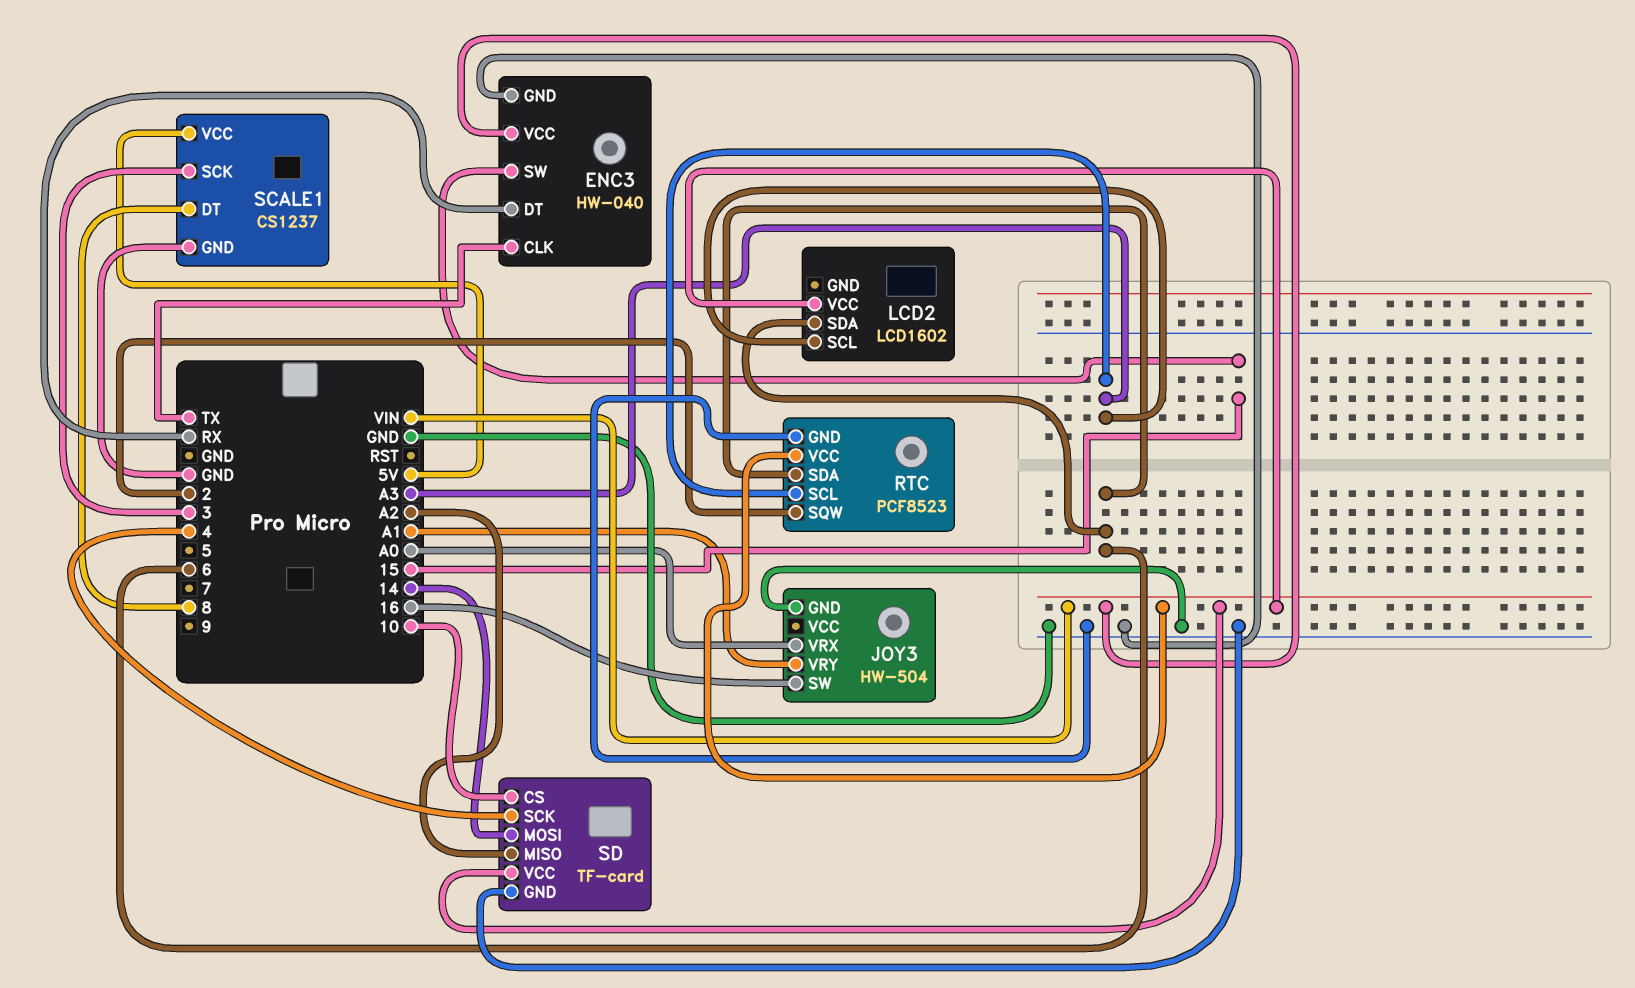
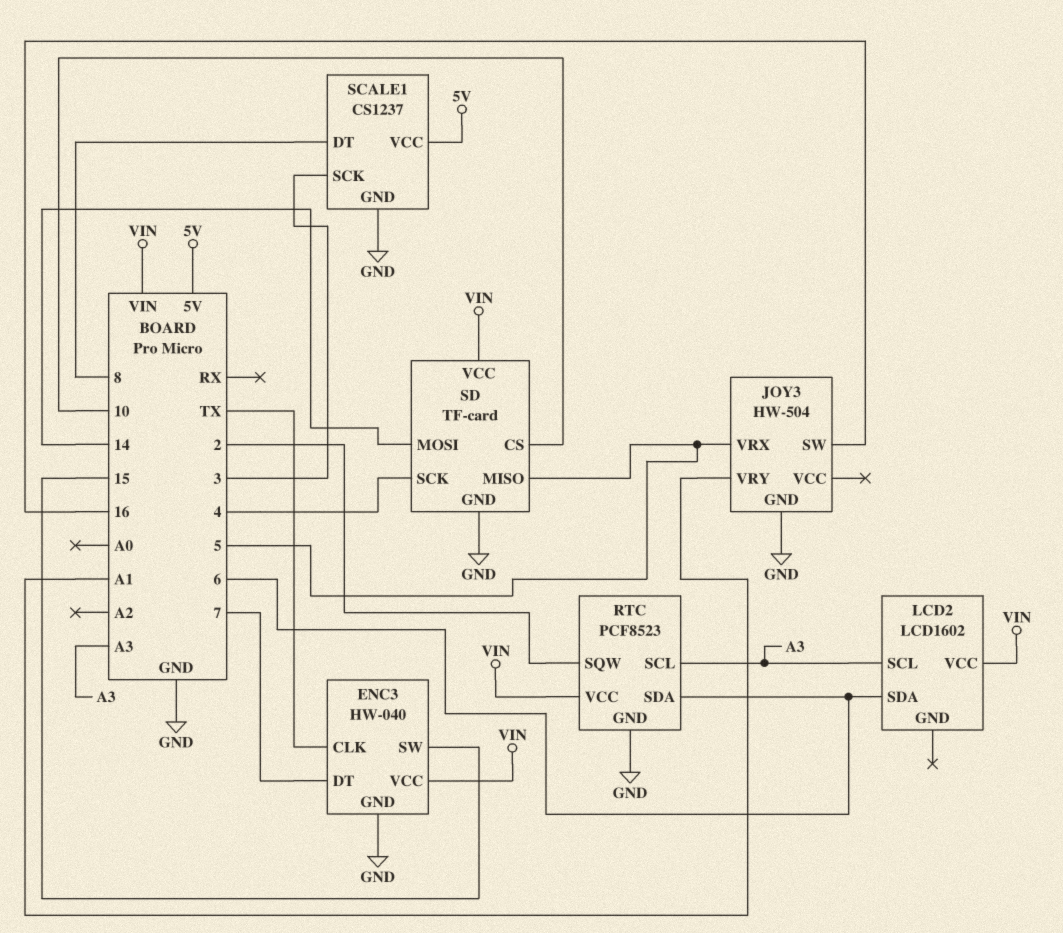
ENC3 pin DT: RX -> 7
JOY3 pin VRX: A0 -> 5
SD pin MISO: A2 -> 5

